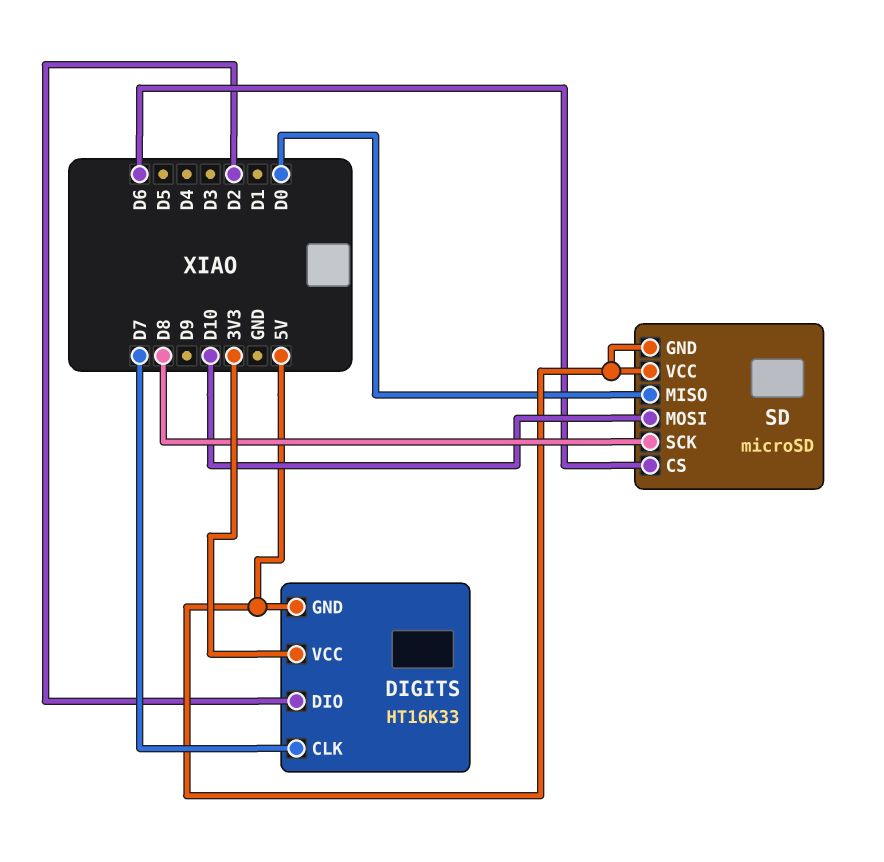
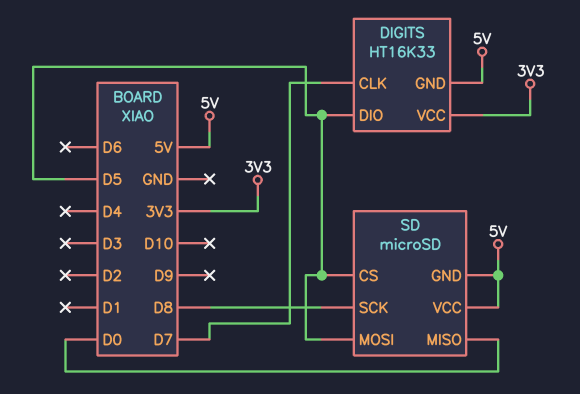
DIGITS pin DIO: D2 -> D5
SD pin CS: D6 -> D5
SD pin MOSI: D10 -> D5

